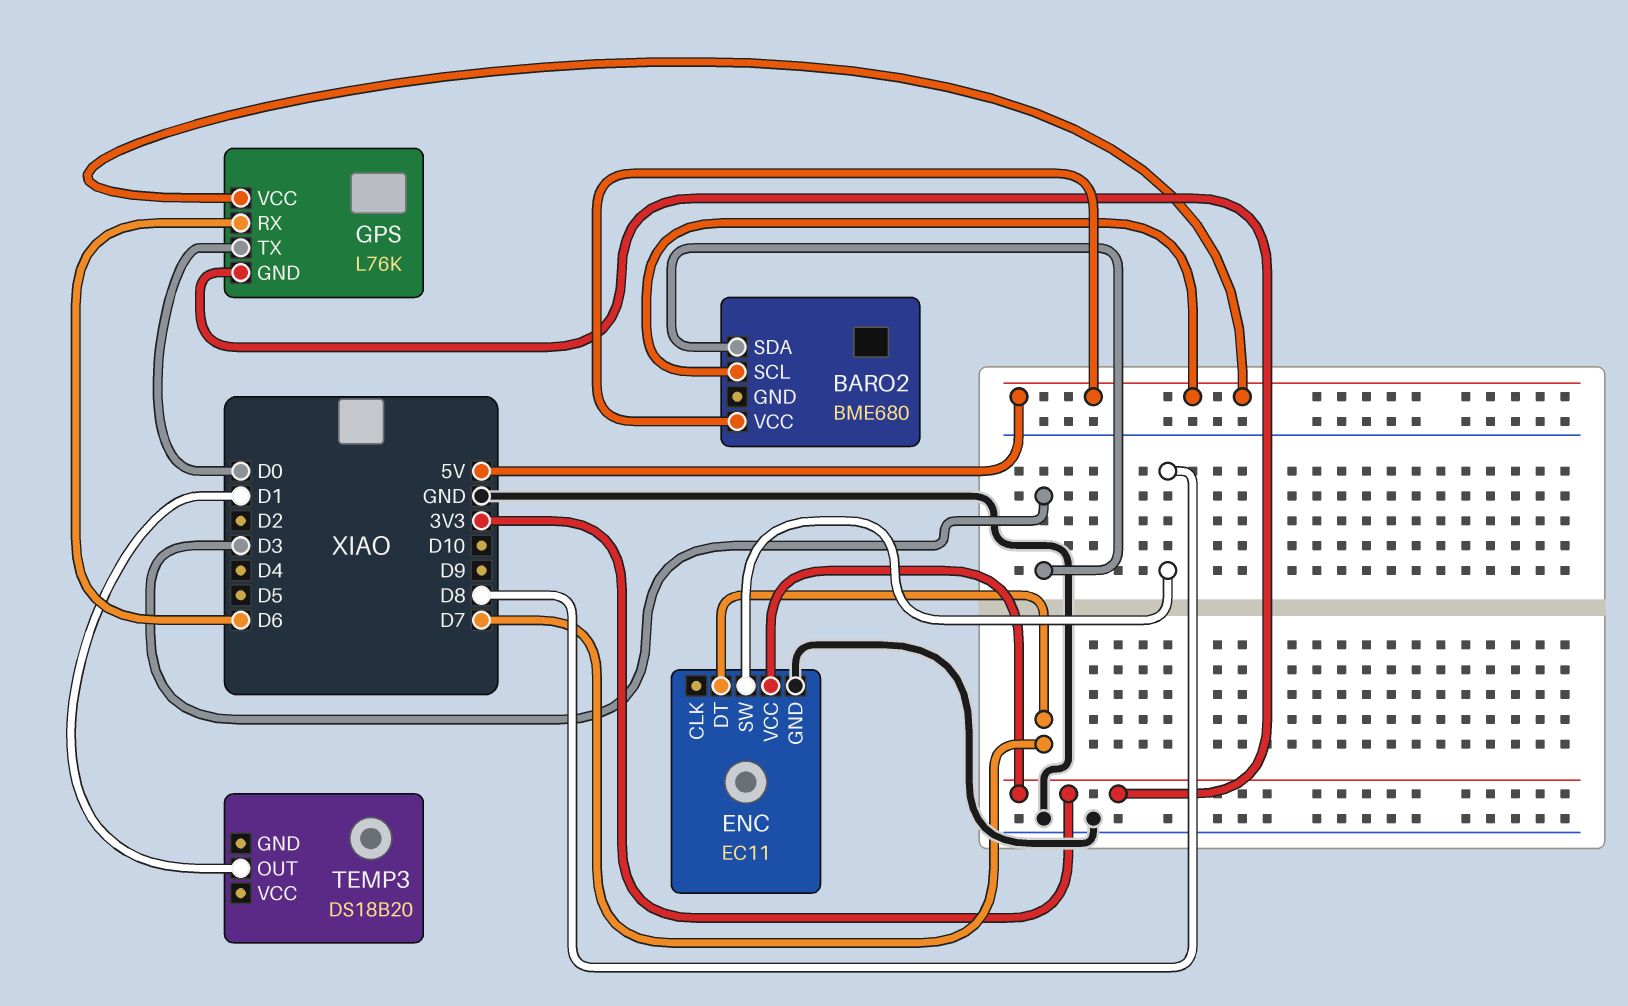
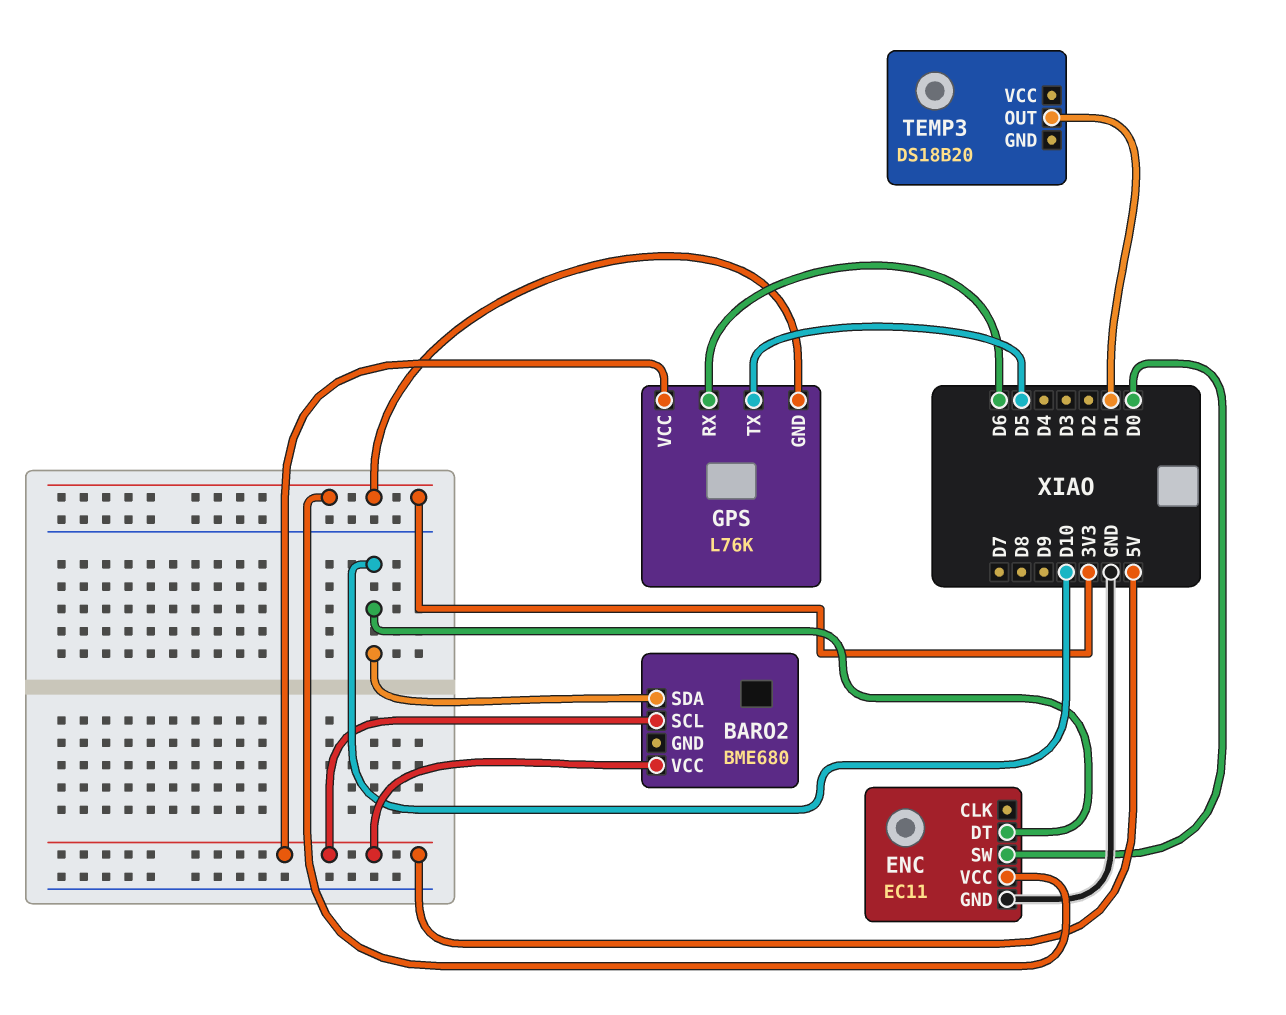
BARO2 pin SDA: D3 -> D10
ENC pin DT: D7 -> D10
ENC pin SW: D8 -> D0
GPS pin TX: D0 -> D5

